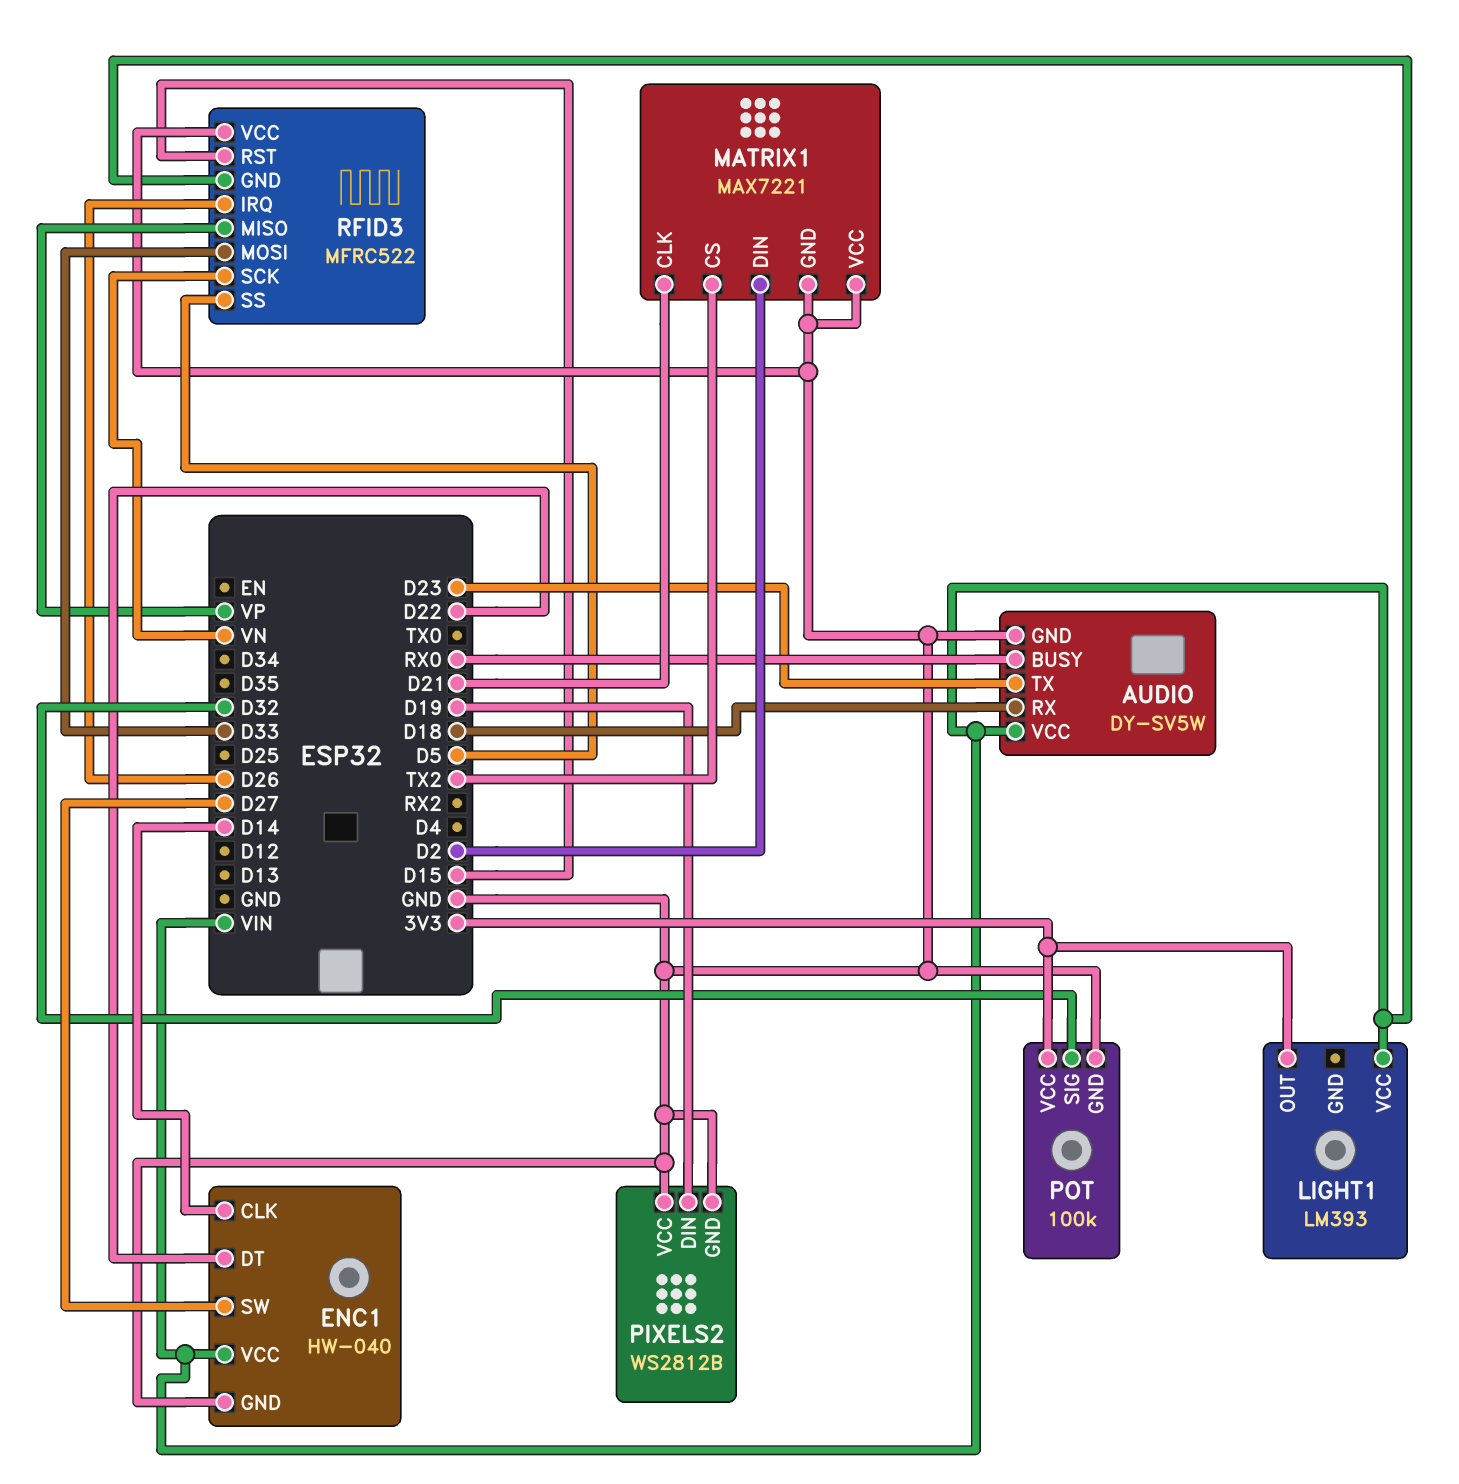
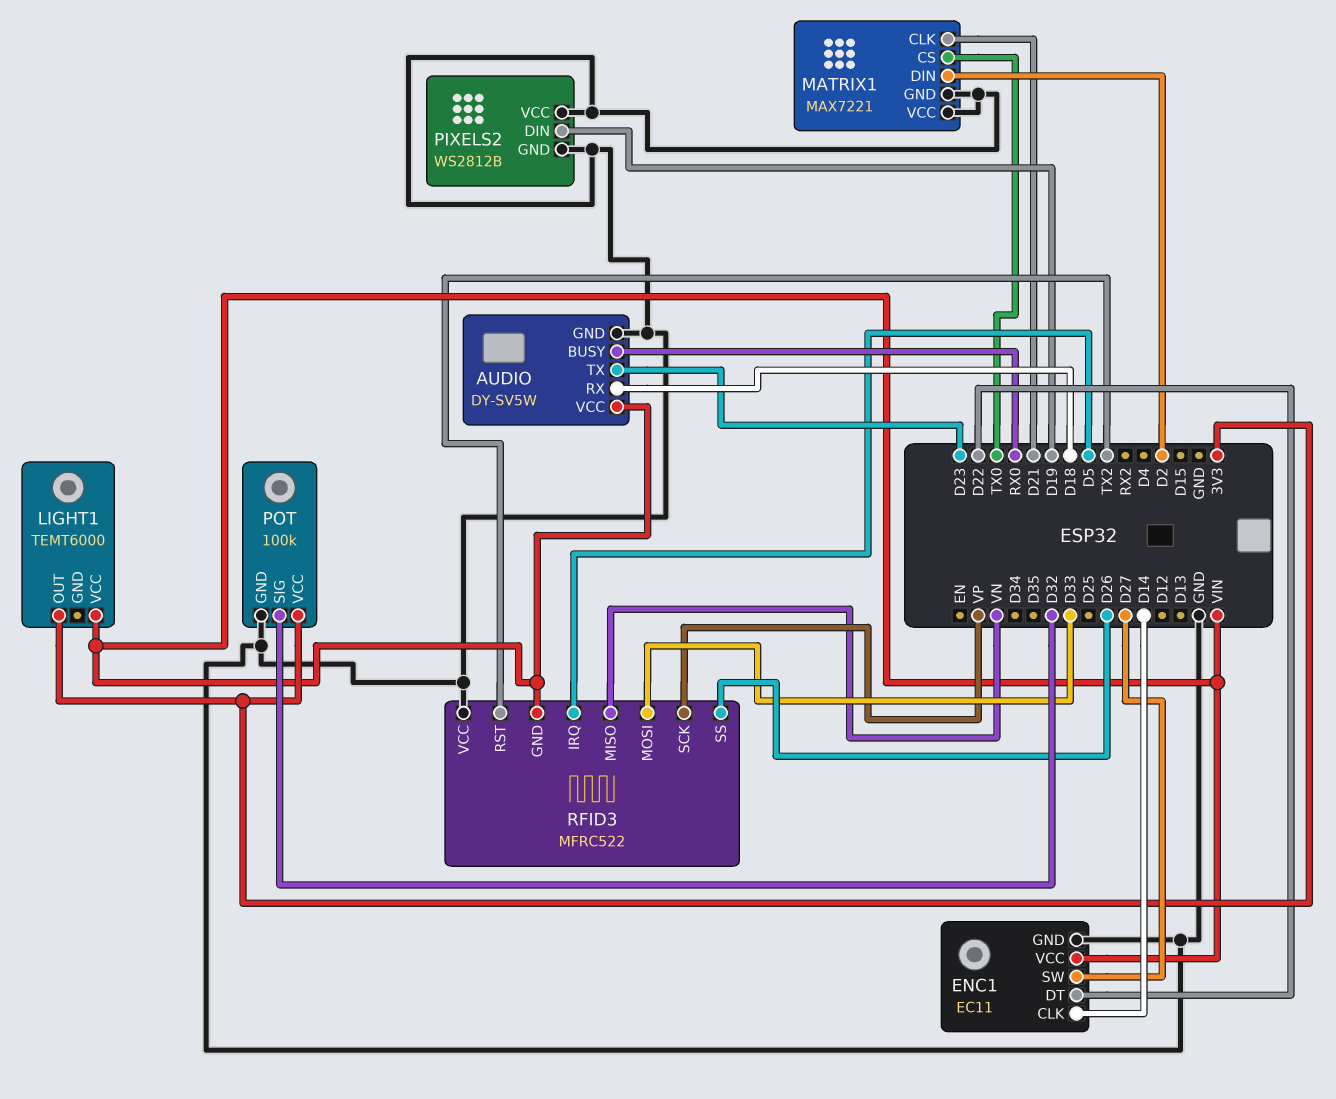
ENC1: HW-040 -> EC11
LIGHT1: LM393 -> TEMT6000
MATRIX1 pin CS: TX2 -> TX0
RFID3 pin IRQ: D26 -> D5
RFID3 pin MISO: VP -> VN
RFID3 pin RST: D15 -> TX2
RFID3 pin SCK: VN -> VP
RFID3 pin SS: D5 -> D26

